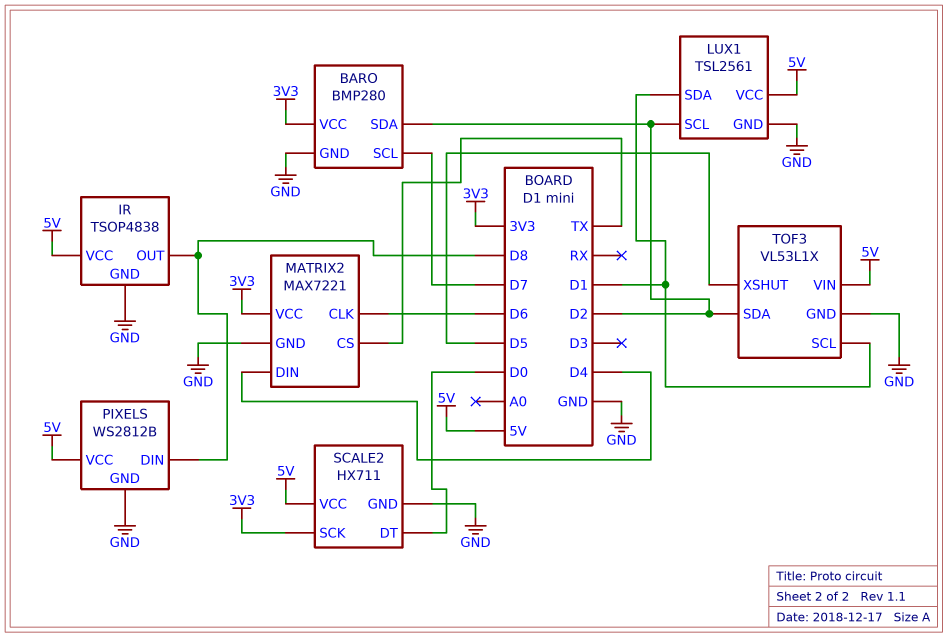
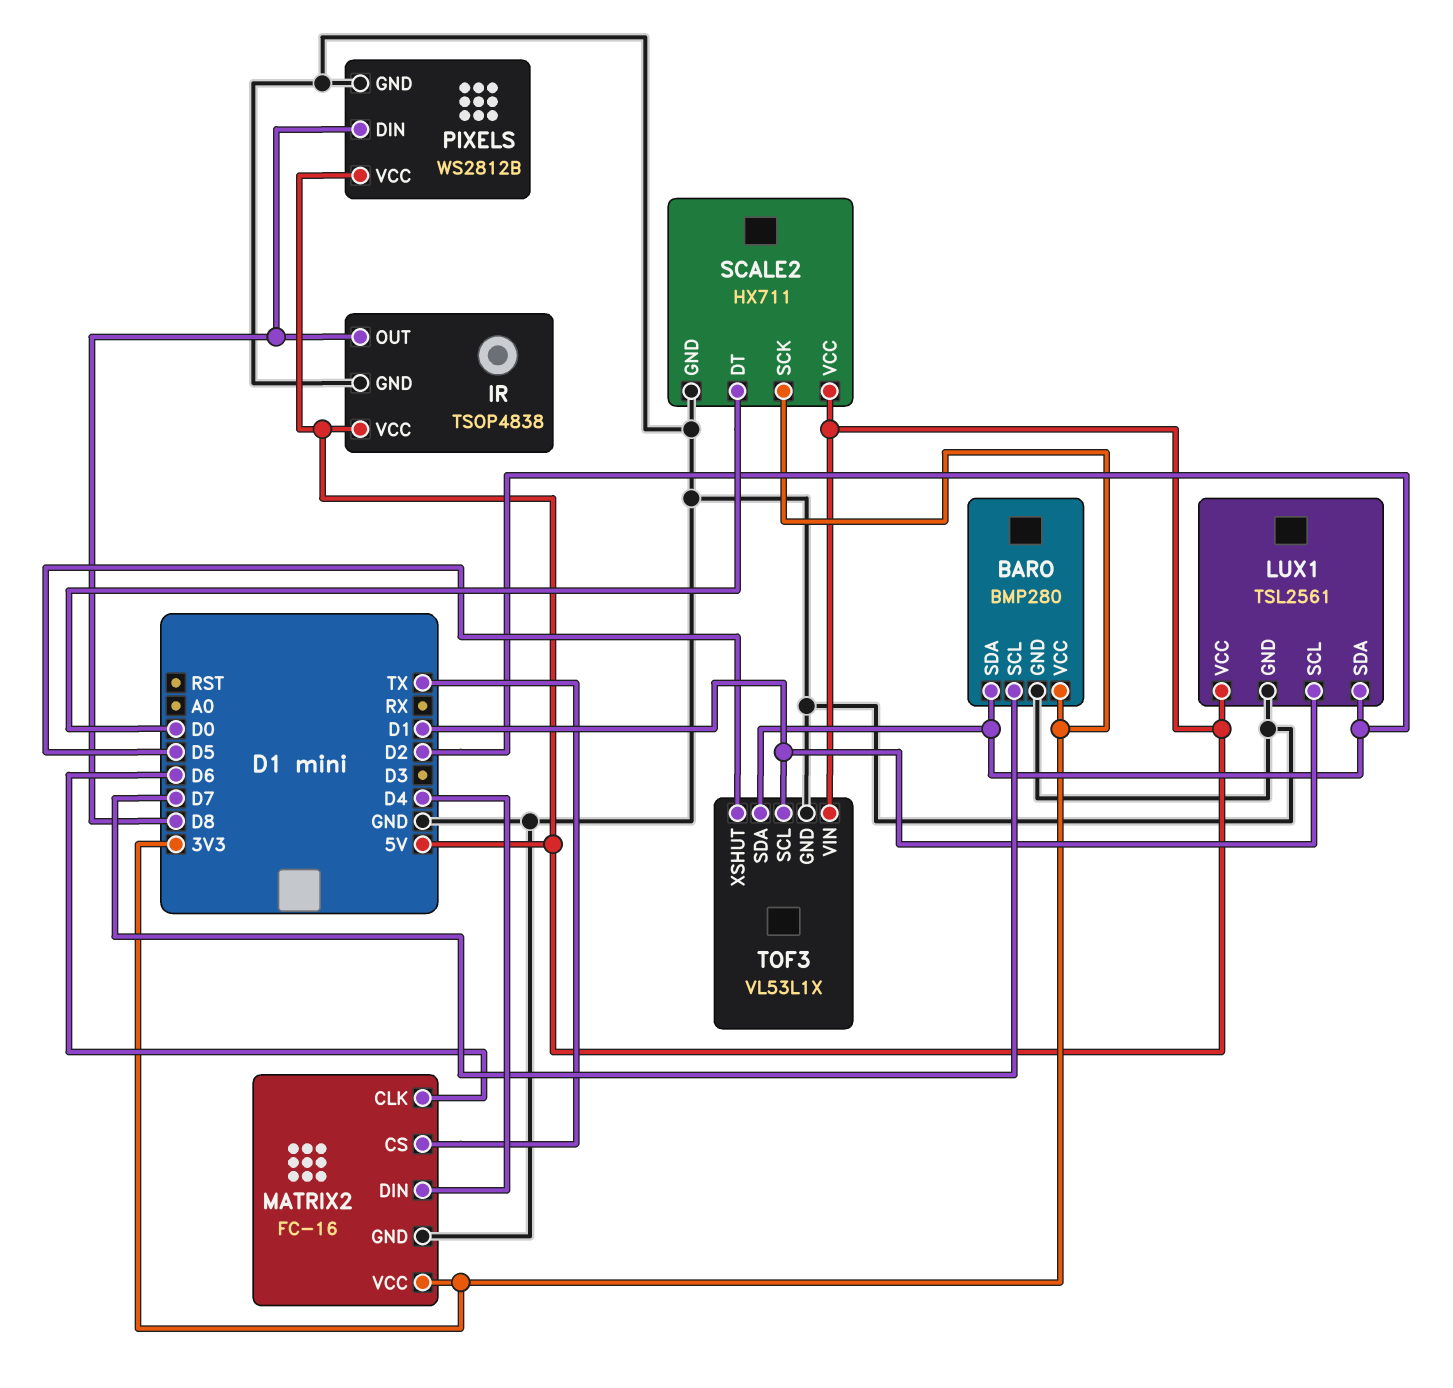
LUX1 pin SCL: D2 -> D1
LUX1 pin SDA: D1 -> D2
MATRIX2: MAX7221 -> FC-16

